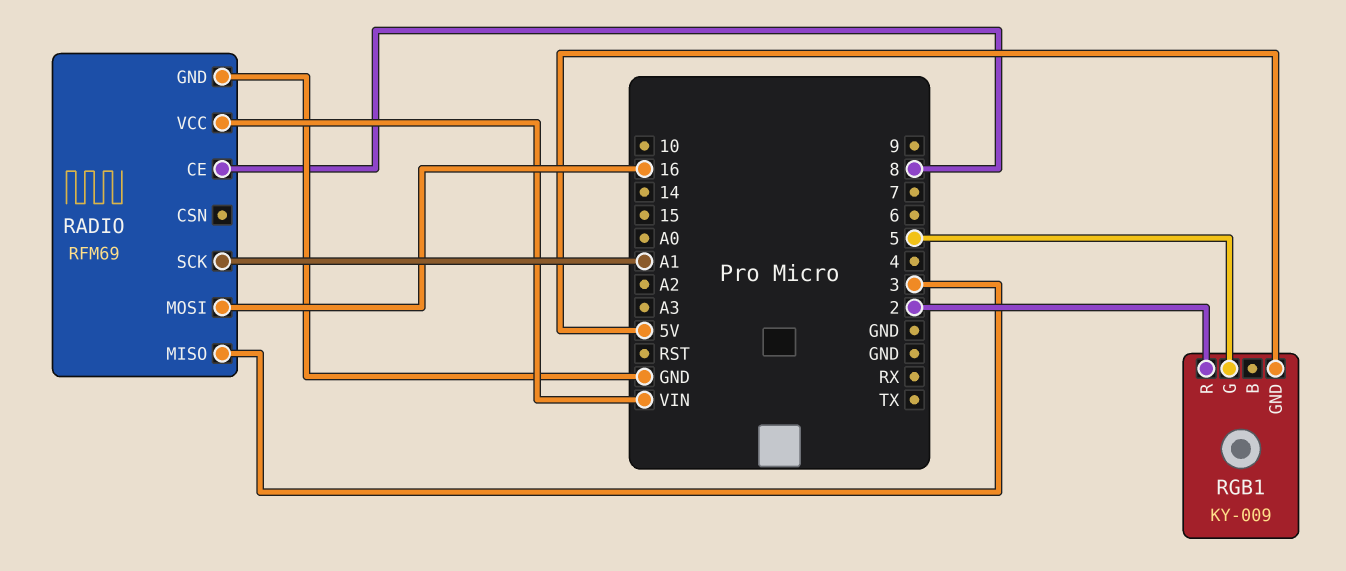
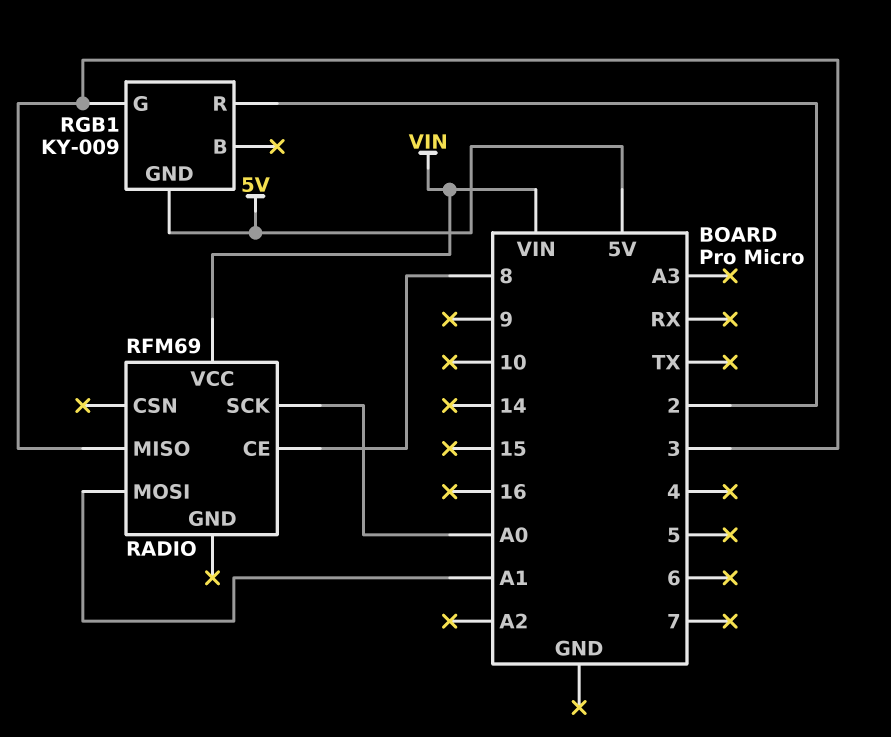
RADIO pin GND: GND -> none
RADIO pin MOSI: 16 -> A1
RADIO pin SCK: A1 -> A0
RGB1 pin G: 5 -> 3

